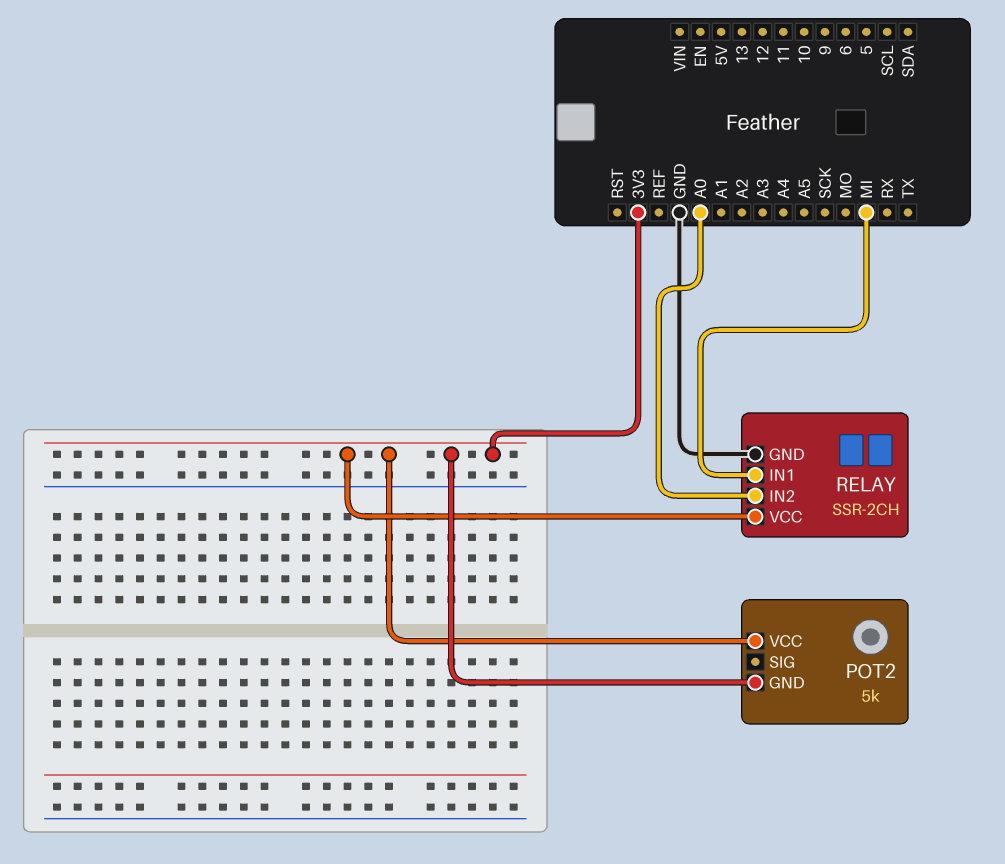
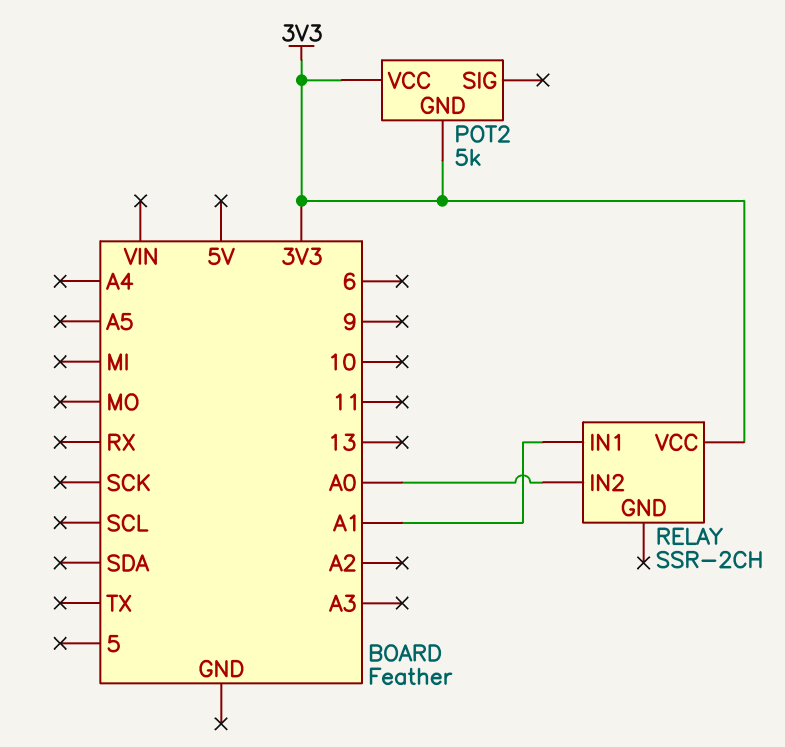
RELAY pin GND: GND -> none
RELAY pin IN1: MI -> A1

